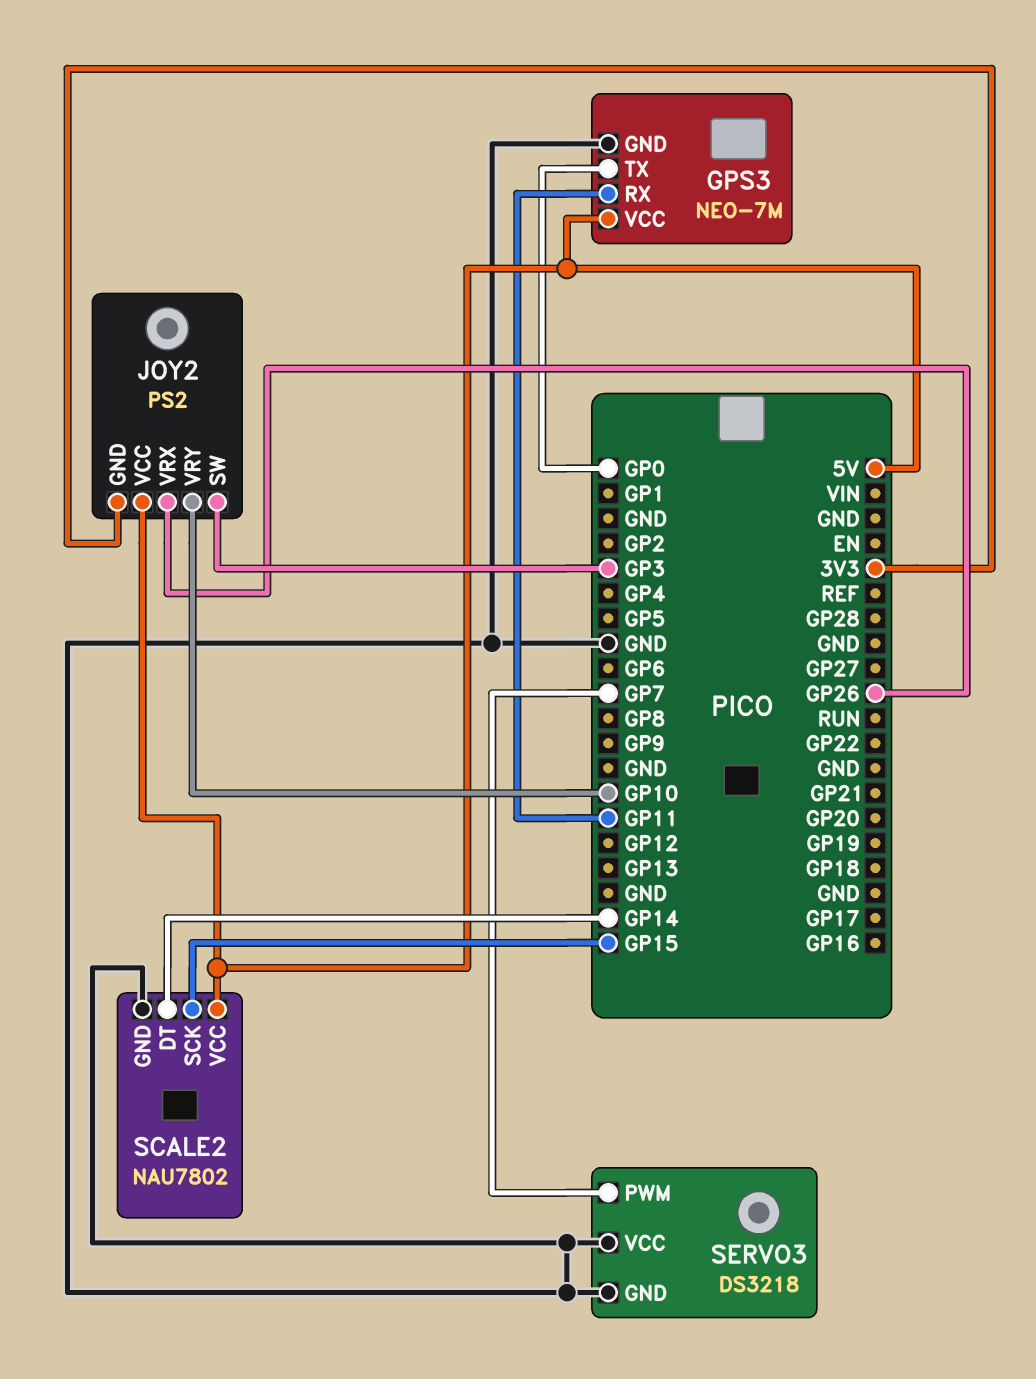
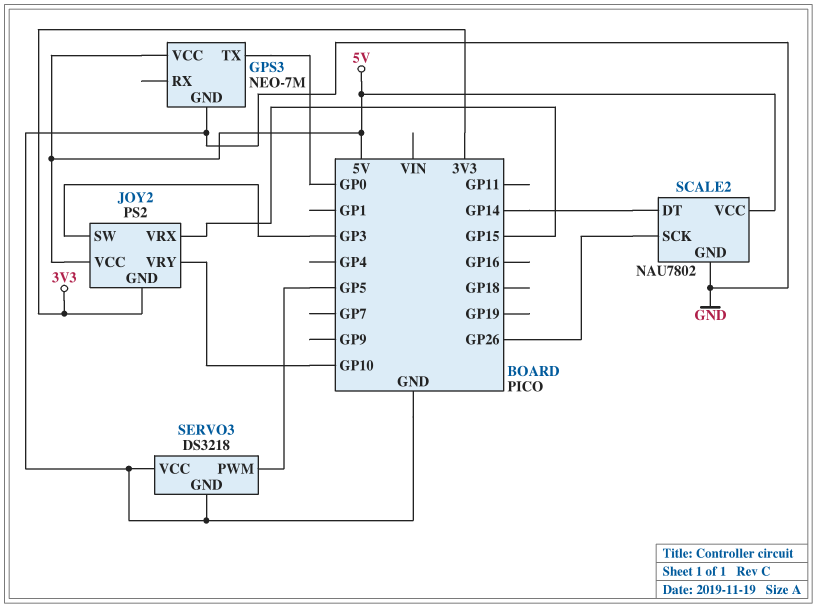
GPS3 pin RX: GP11 -> none
JOY2 pin VRX: GP26 -> GP15
SCALE2 pin SCK: GP15 -> GP26
SERVO3 pin PWM: GP7 -> GP5

